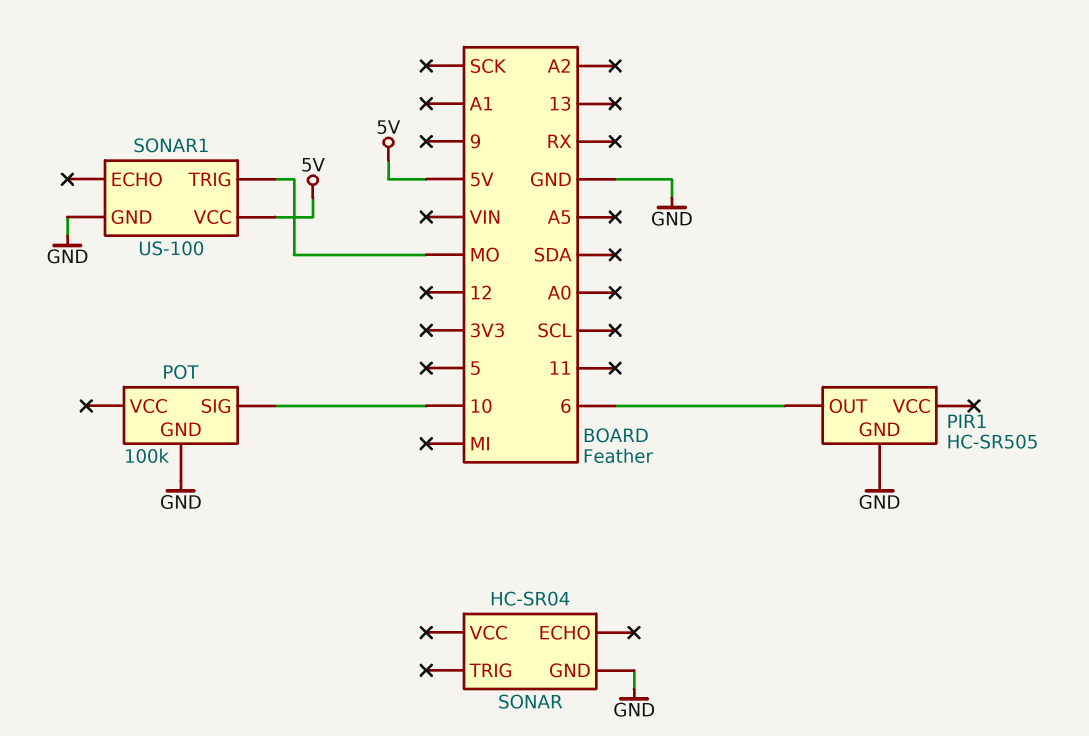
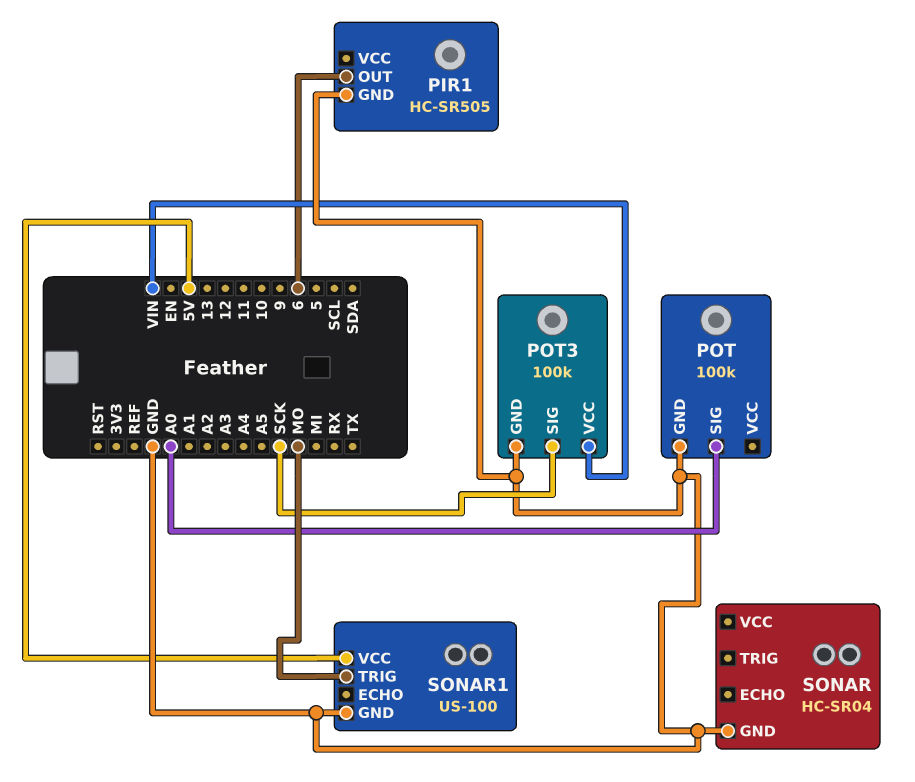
POT pin SIG: 10 -> A0
POT3: none -> 100k
POT3 pin GND: none -> GND
POT3 pin SIG: none -> SCK
POT3 pin VCC: none -> VIN

